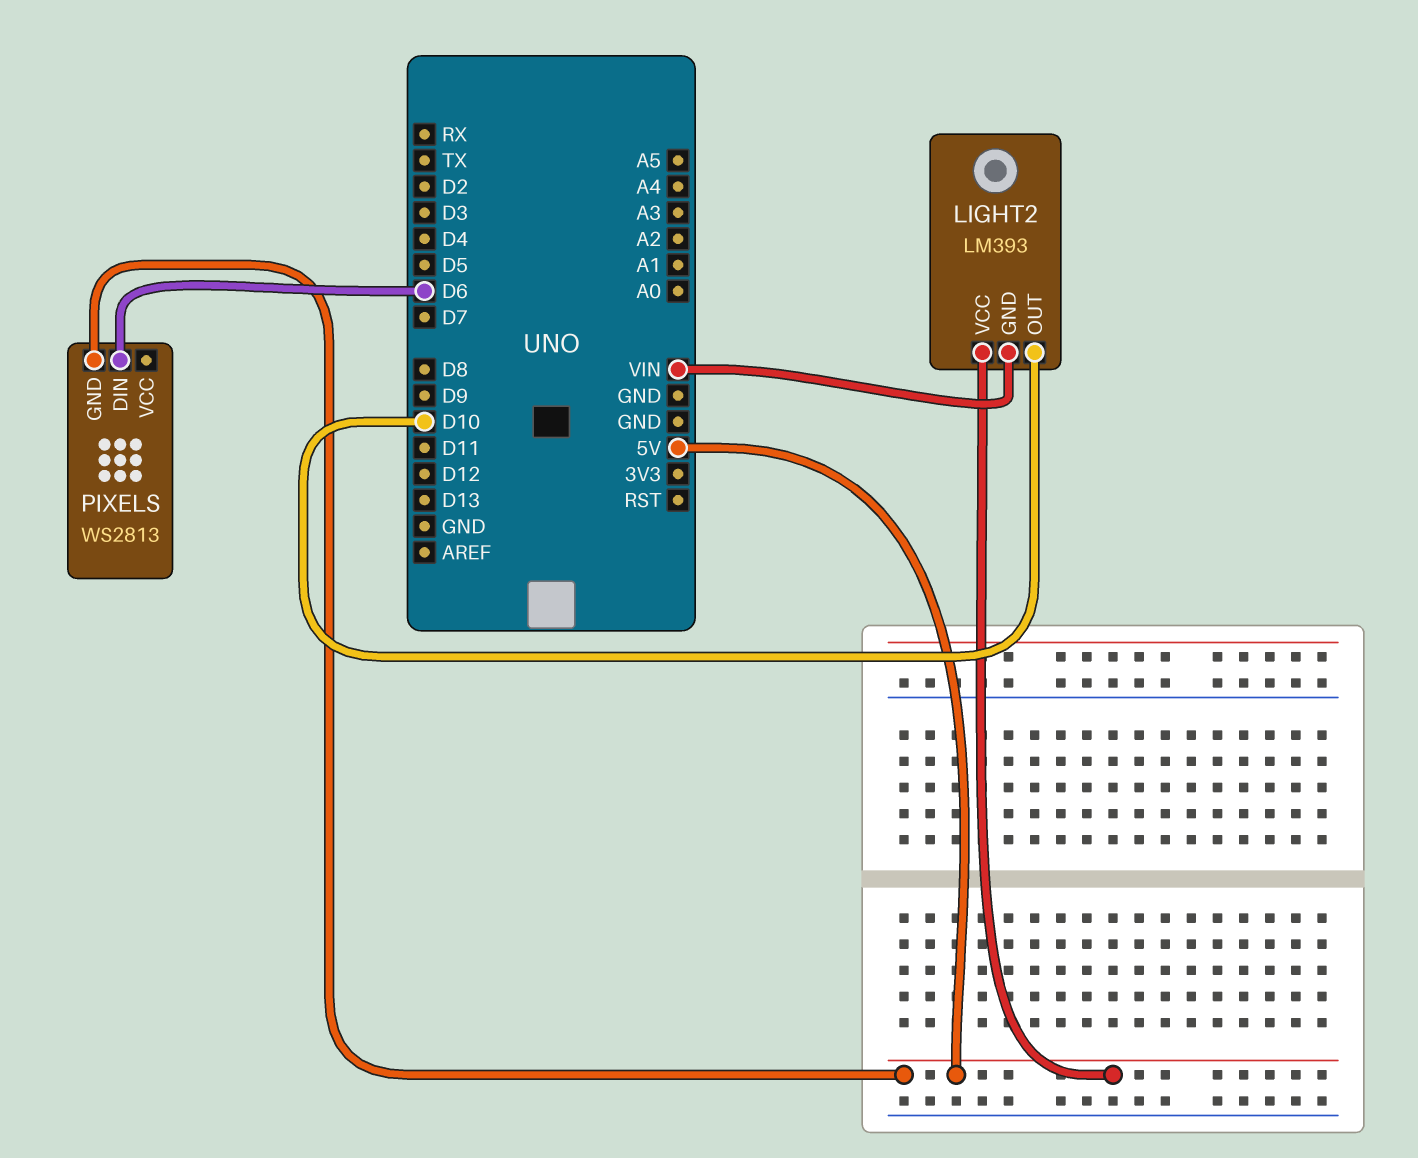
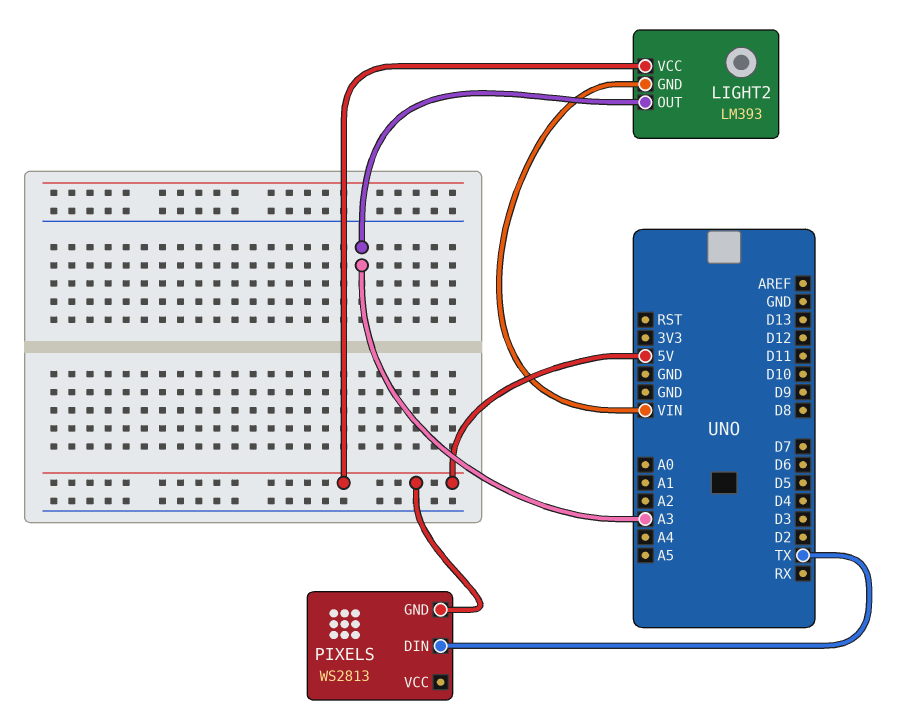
LIGHT2 pin OUT: D10 -> A3
PIXELS pin DIN: D6 -> TX

